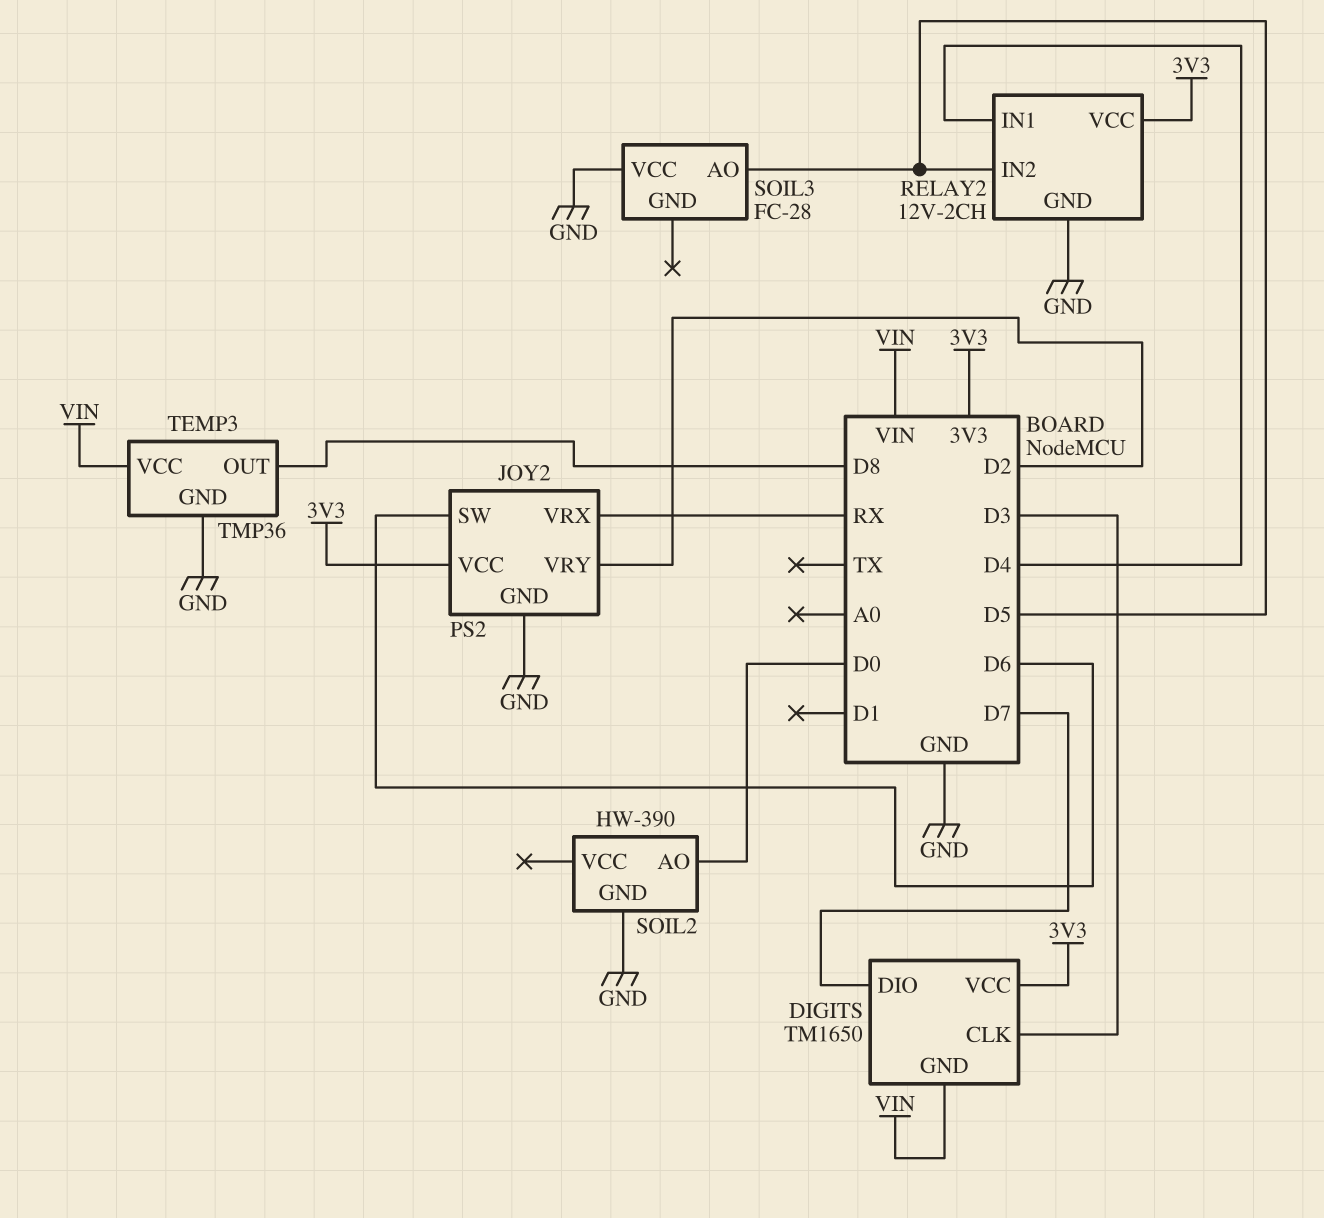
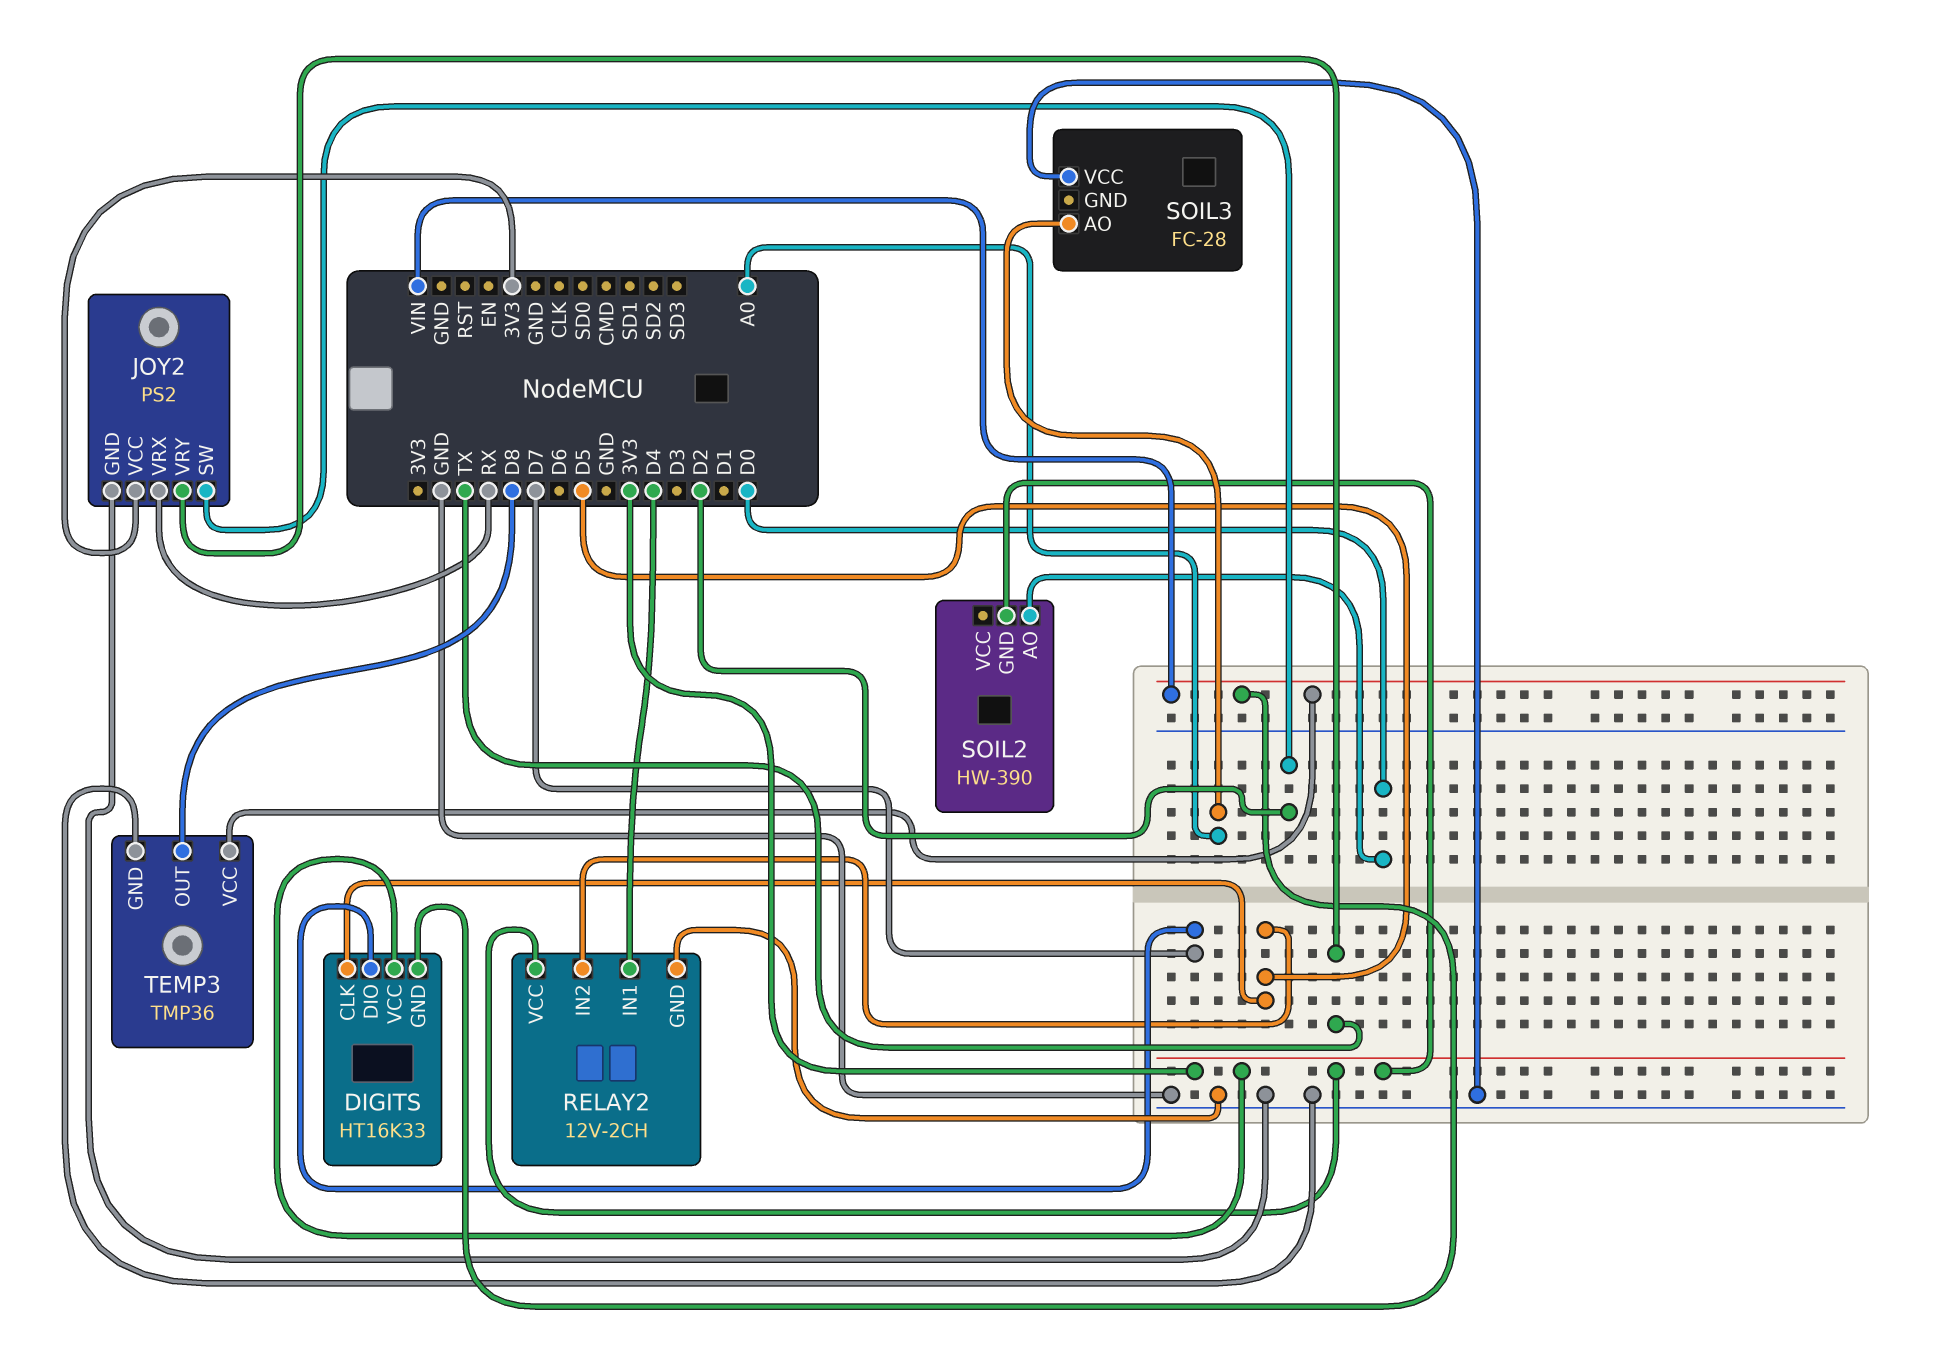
DIGITS: TM1650 -> HT16K33
DIGITS pin CLK: D3 -> D5
JOY2 pin SW: D6 -> D2
JOY2 pin VRY: D2 -> TX
SOIL2 pin GND: GND -> 3V3
SOIL3 pin AO: D5 -> A0

